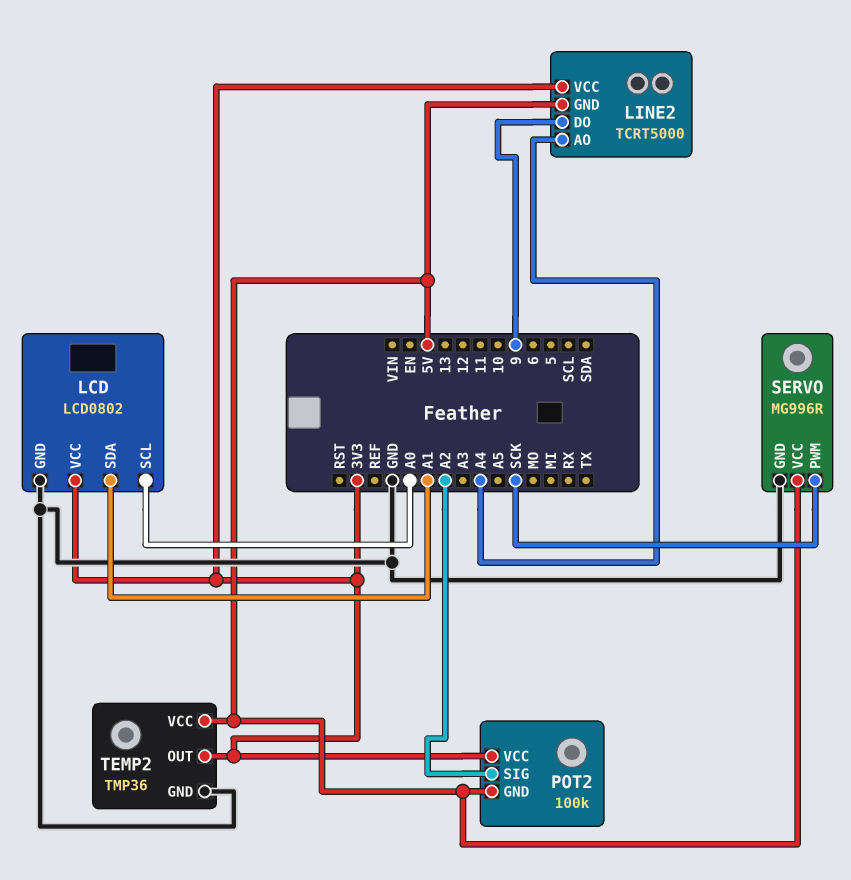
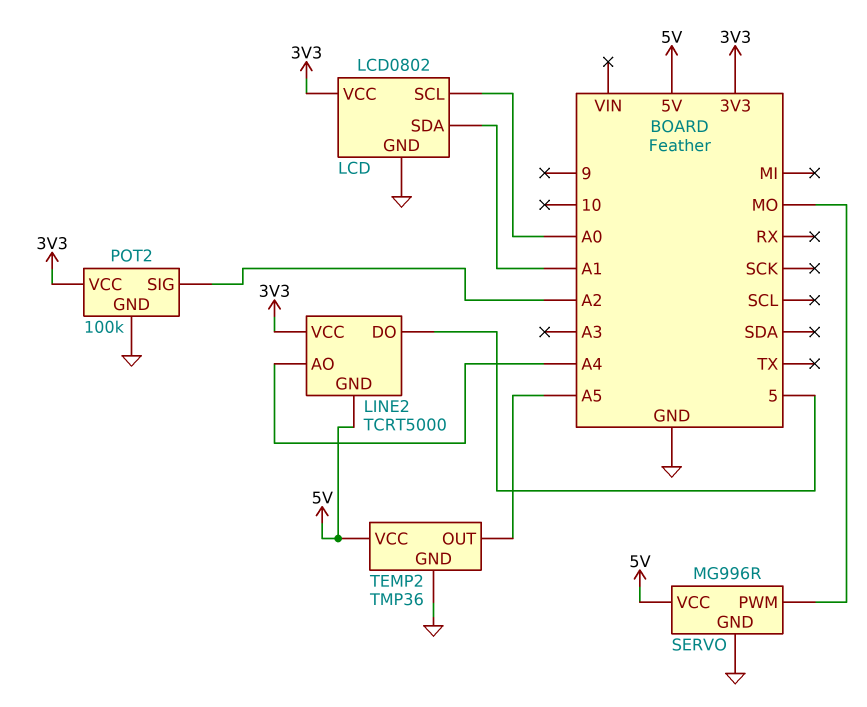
LINE2 pin DO: 9 -> 5
POT2 pin GND: 5V -> GND
SERVO pin PWM: SCK -> MO
TEMP2 pin OUT: 3V3 -> A5

